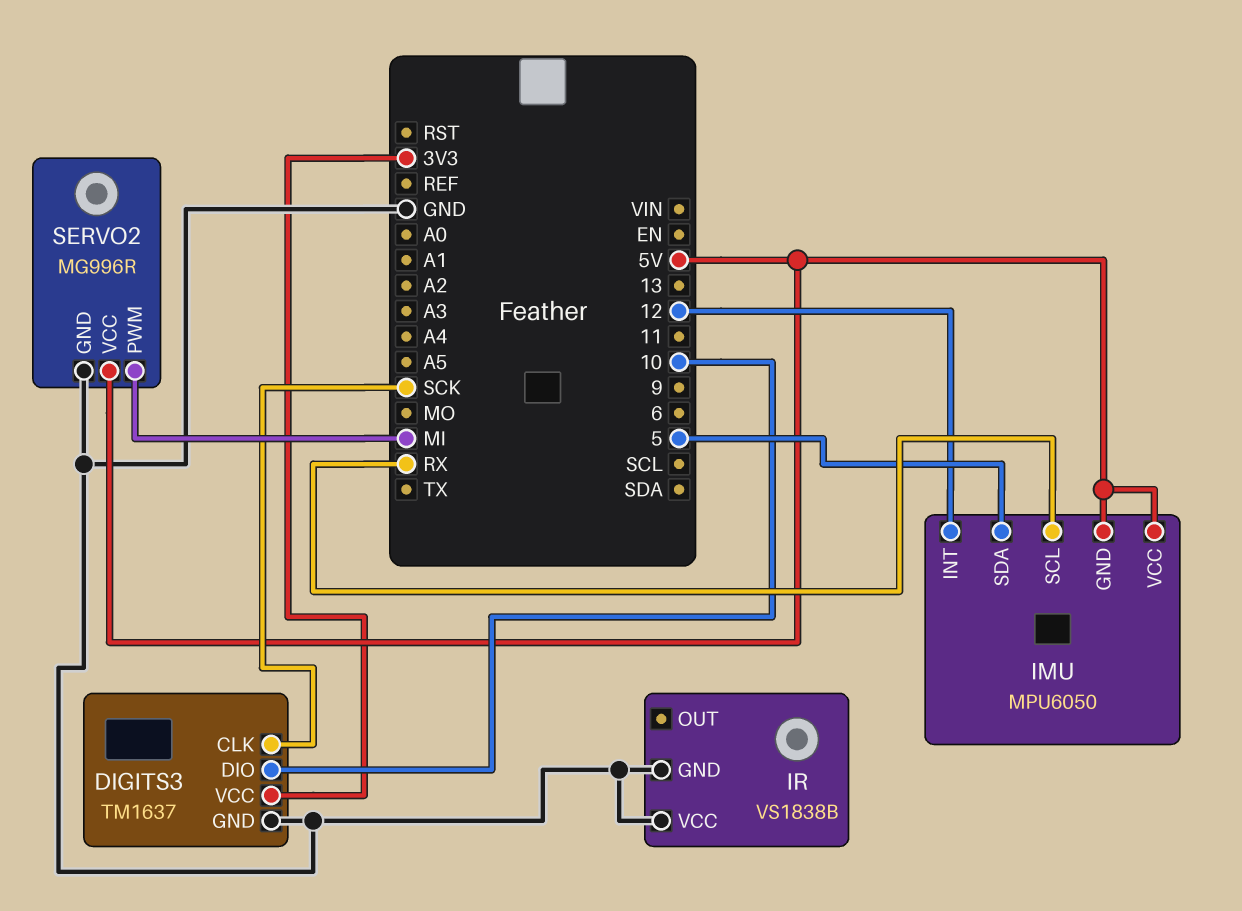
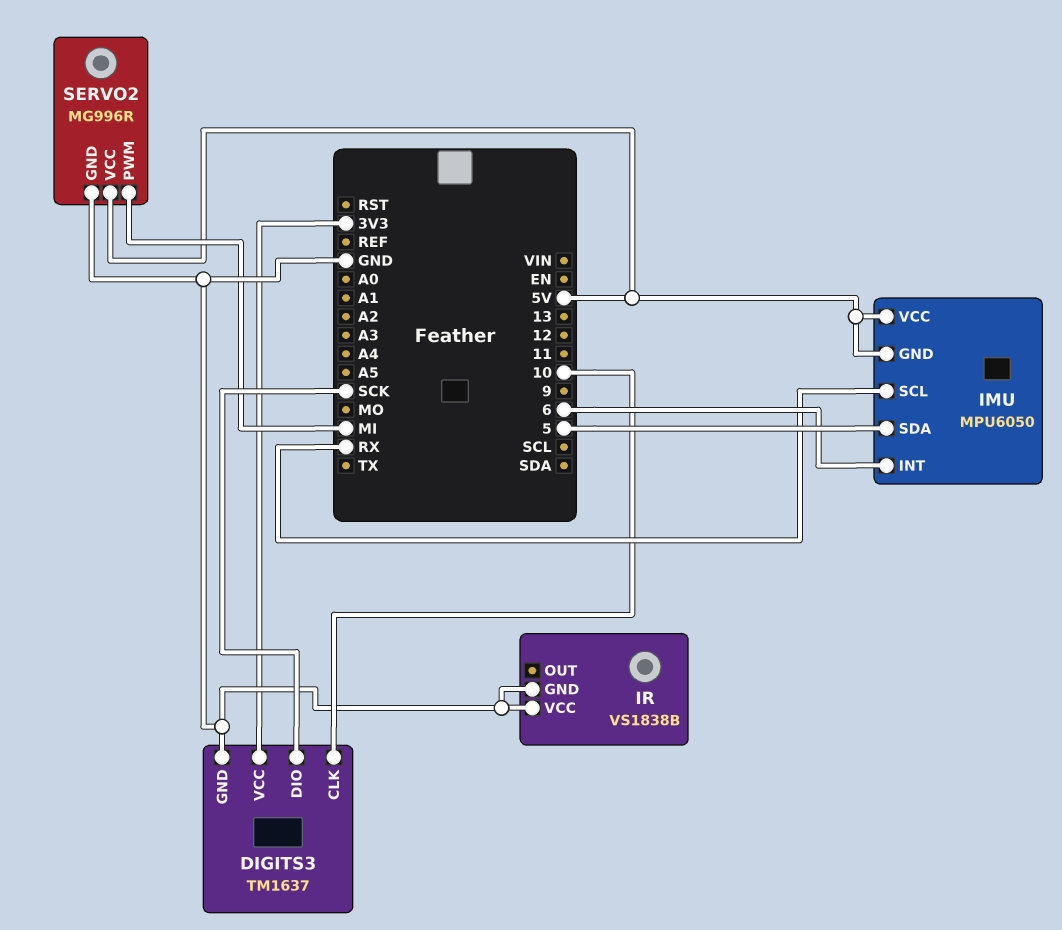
DIGITS3 pin CLK: SCK -> 10
DIGITS3 pin DIO: 10 -> SCK
IMU pin INT: 12 -> 6

